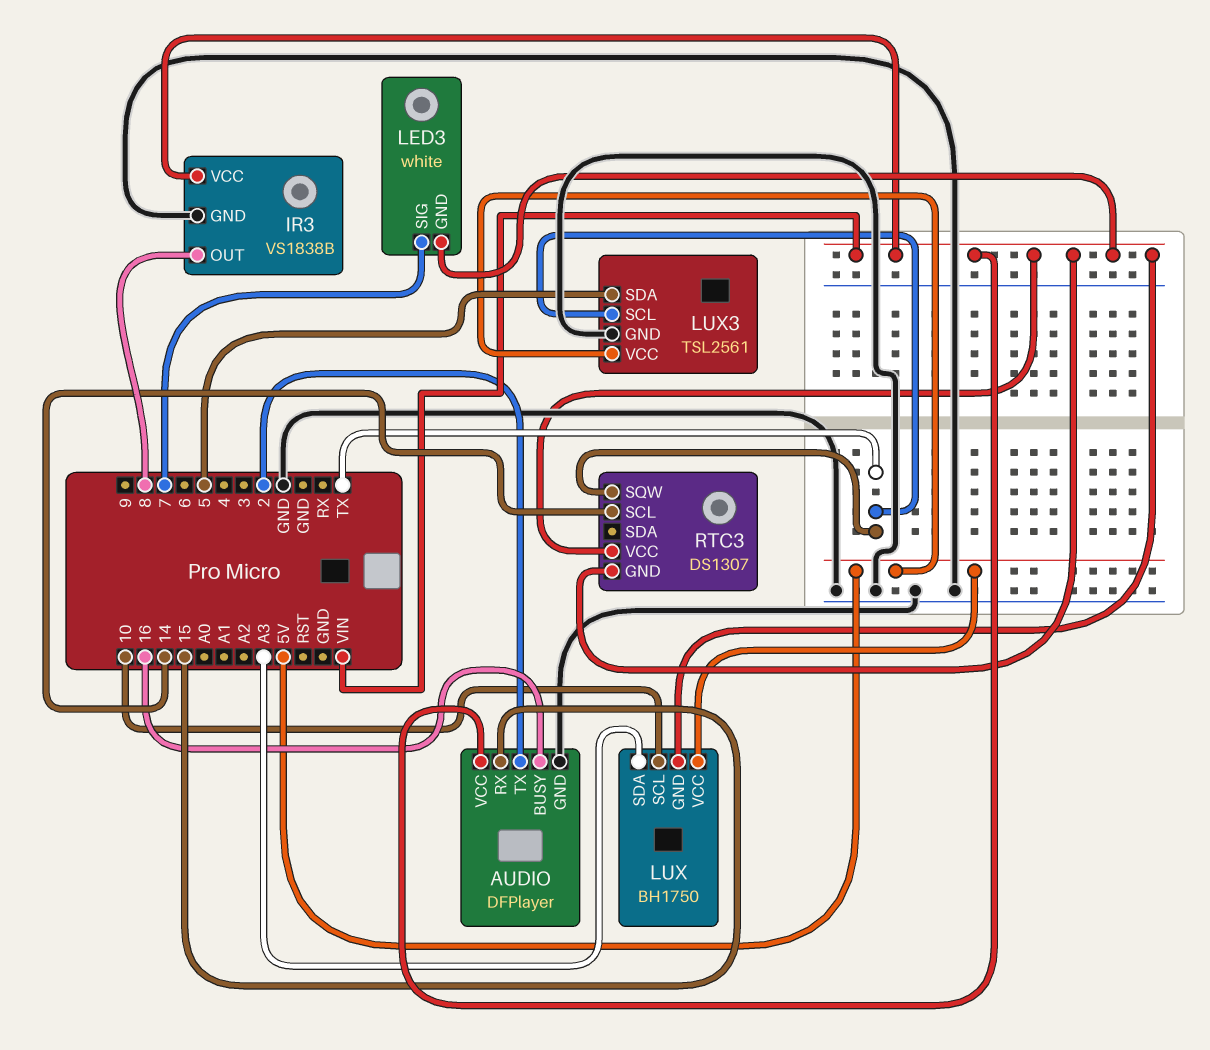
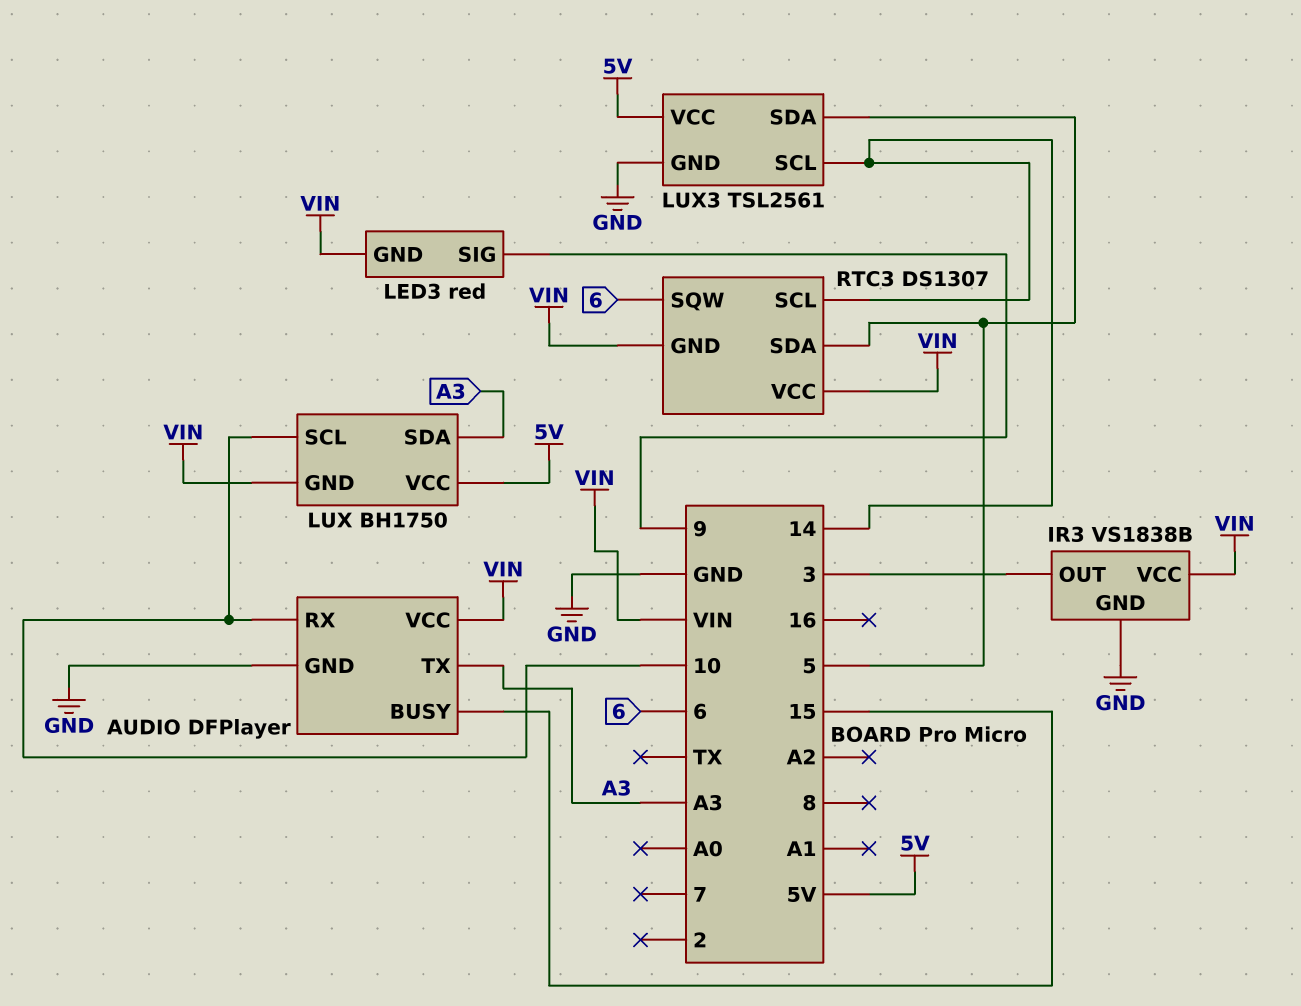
AUDIO pin BUSY: 16 -> 15
AUDIO pin RX: 15 -> 10
AUDIO pin TX: 2 -> A3
IR3 pin OUT: 8 -> 3
LED3: white -> red
LED3 pin SIG: 7 -> 9
LUX3 pin SCL: TX -> 14
RTC3 pin SDA: none -> 5
RTC3 pin SQW: TX -> 6

